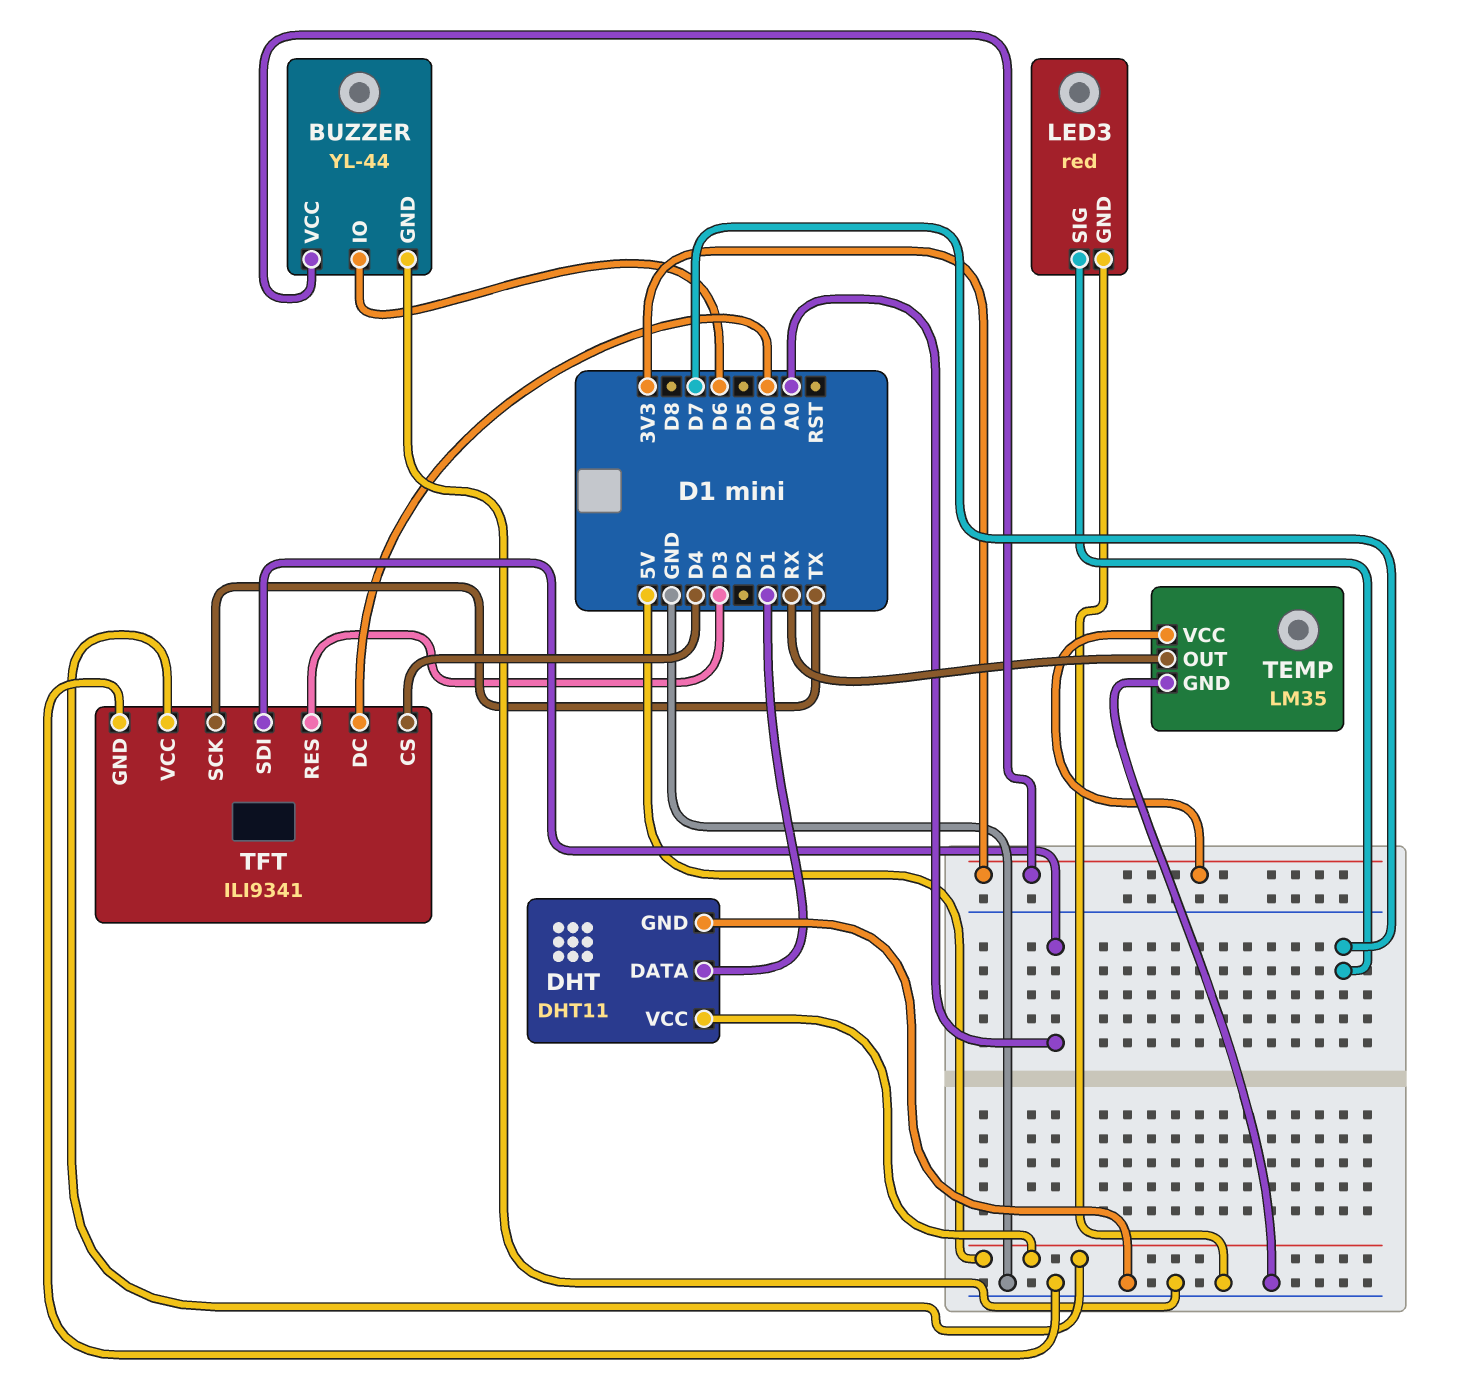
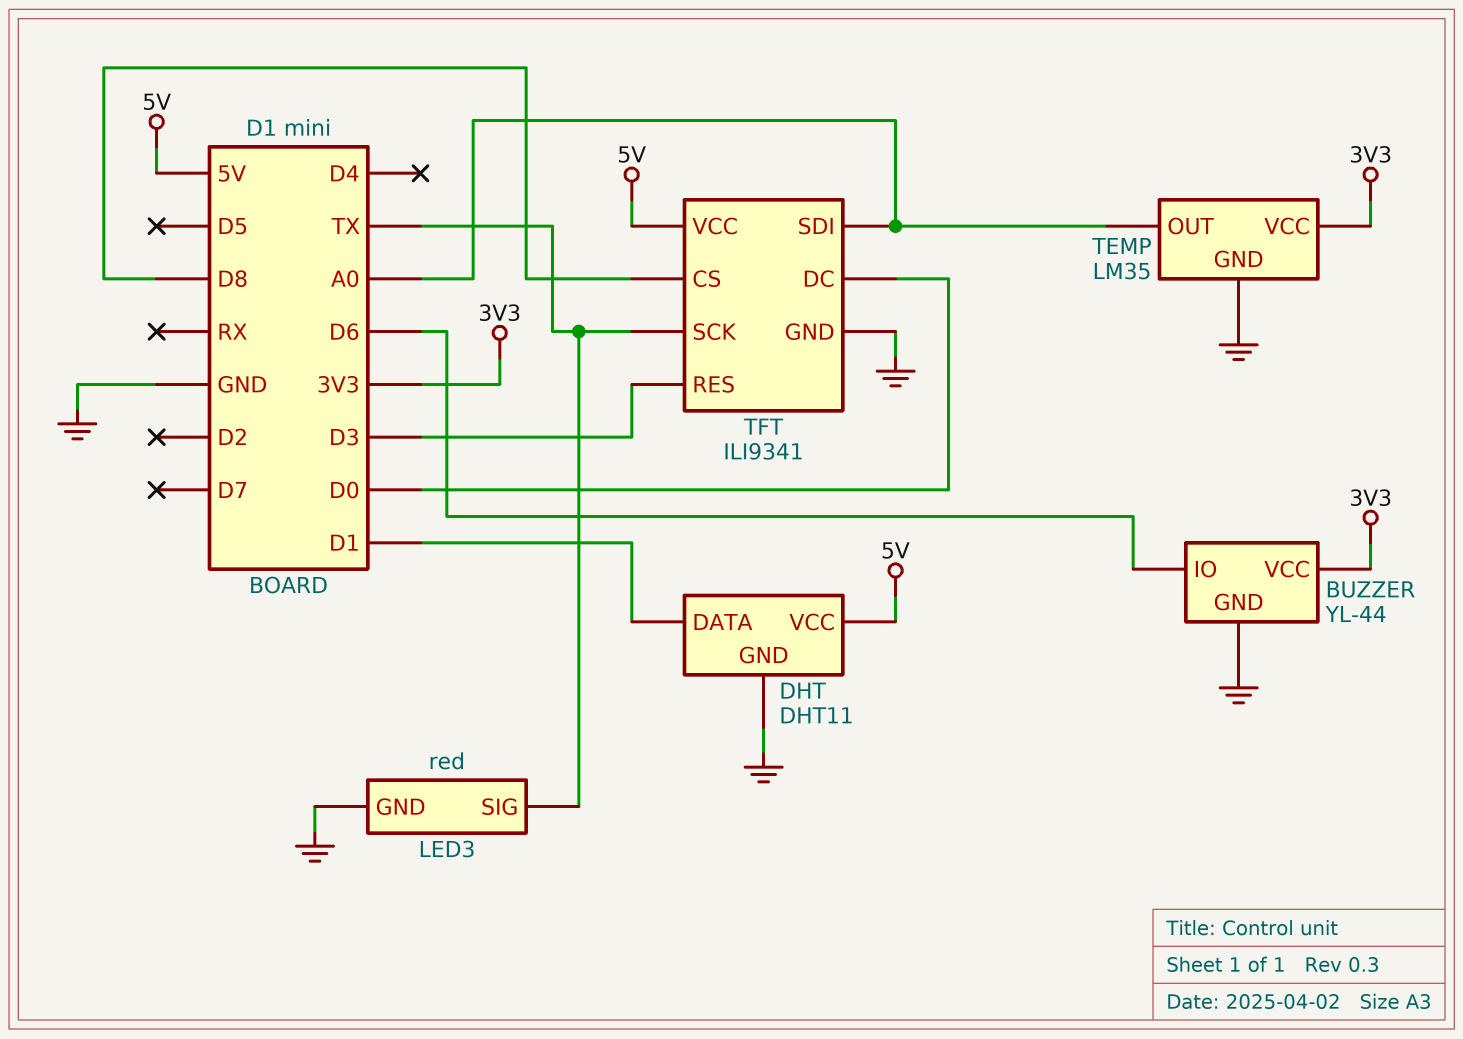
LED3 pin SIG: D7 -> TX
TEMP pin OUT: RX -> A0
TFT pin CS: D4 -> D8

